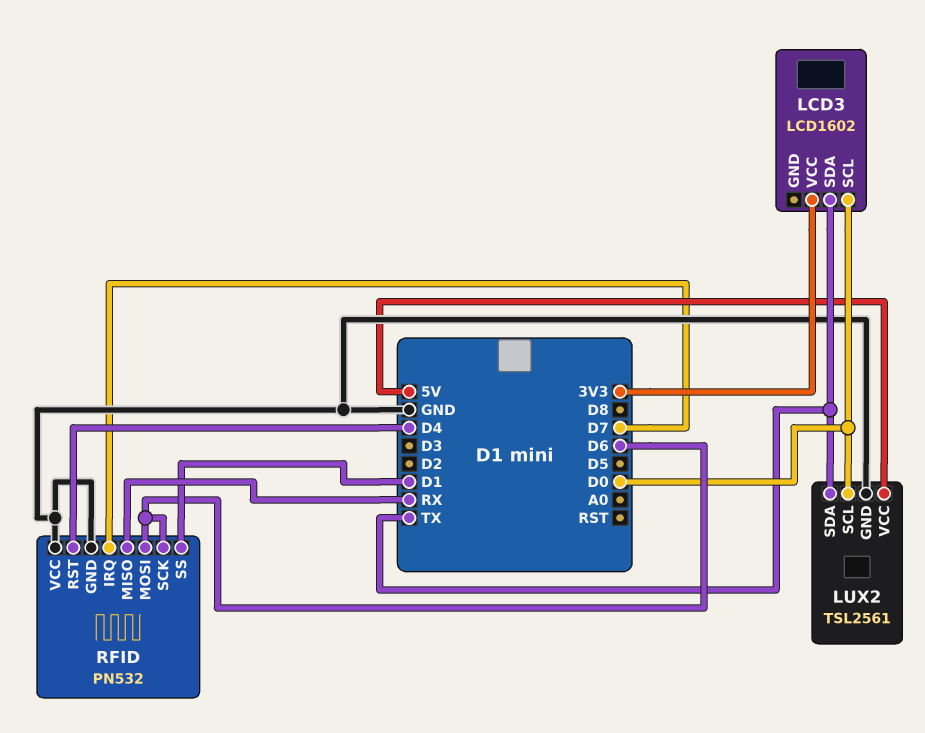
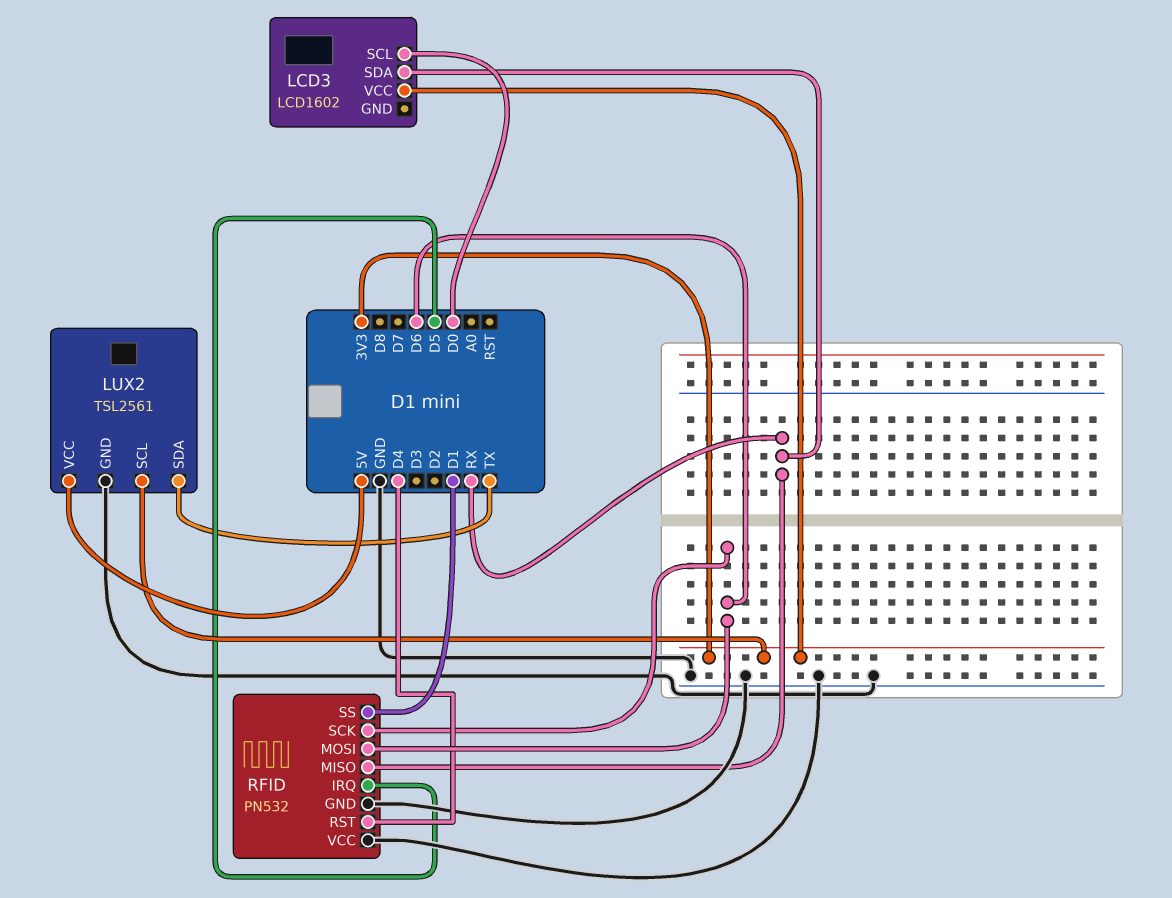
LCD3 pin SDA: TX -> RX
LUX2 pin SCL: D0 -> 3V3
RFID pin IRQ: D7 -> D5

